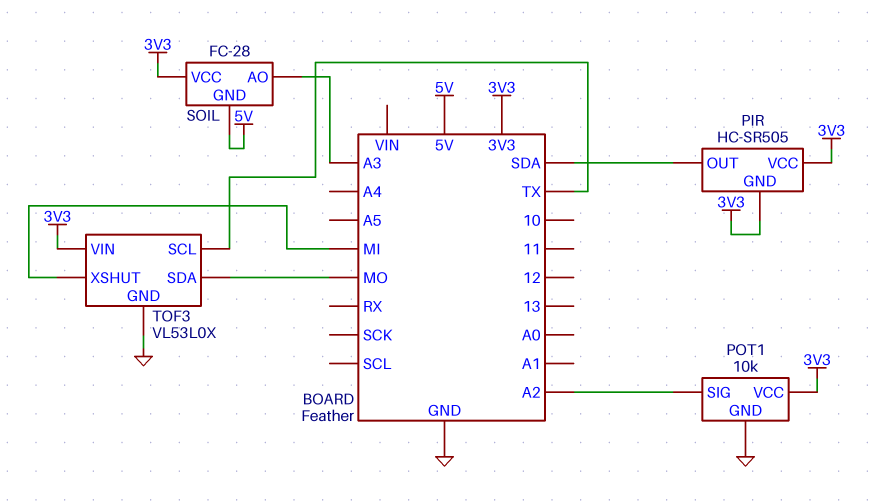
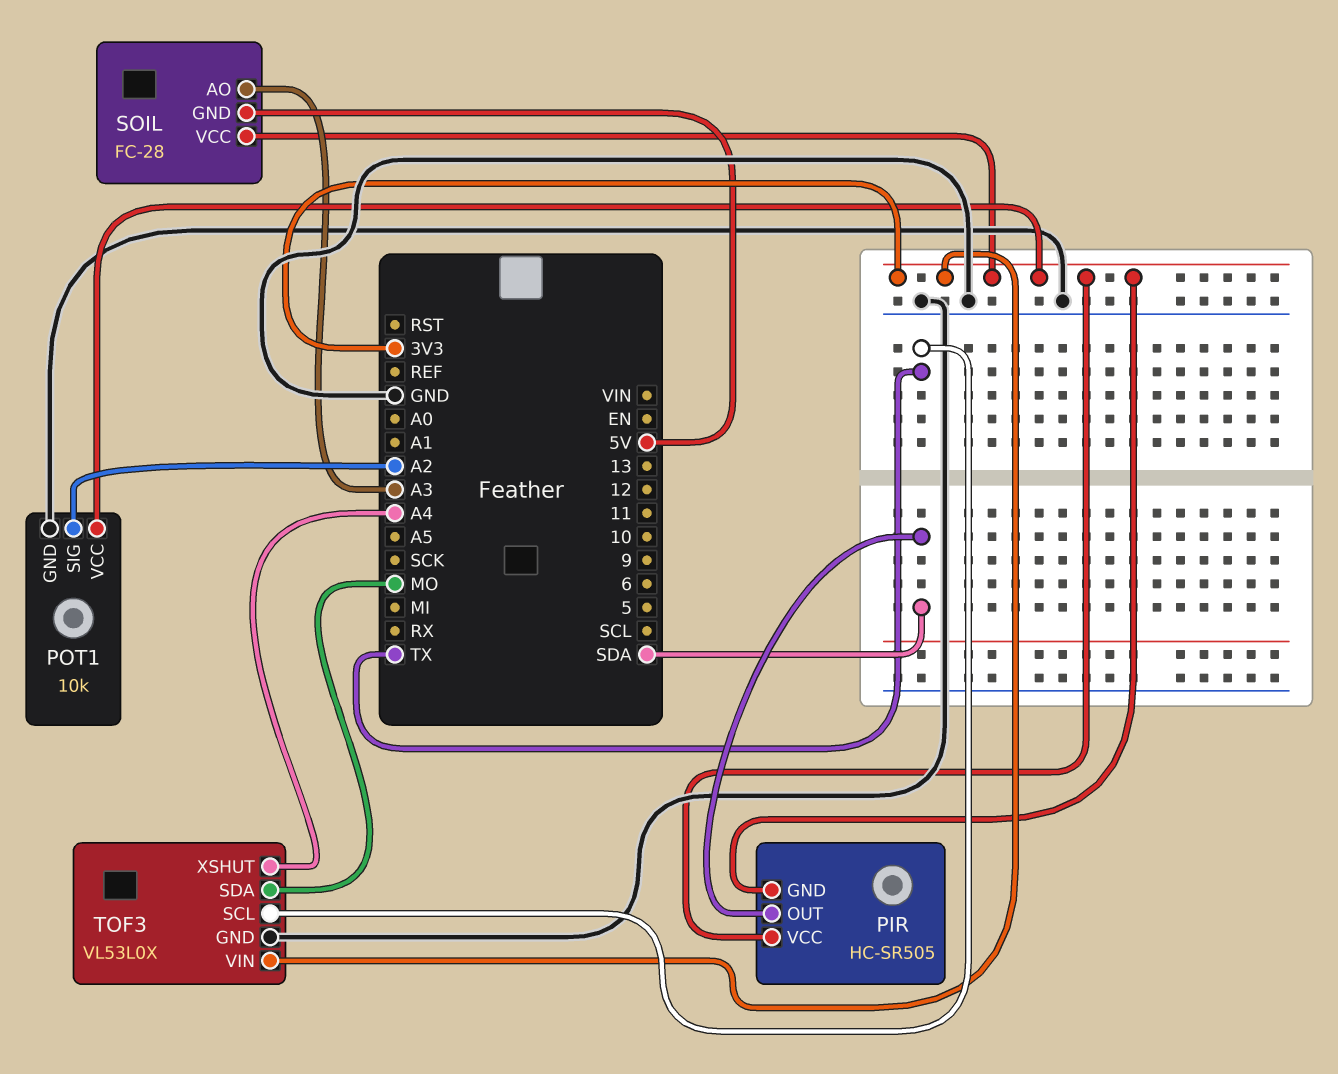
TOF3 pin XSHUT: MI -> A4

